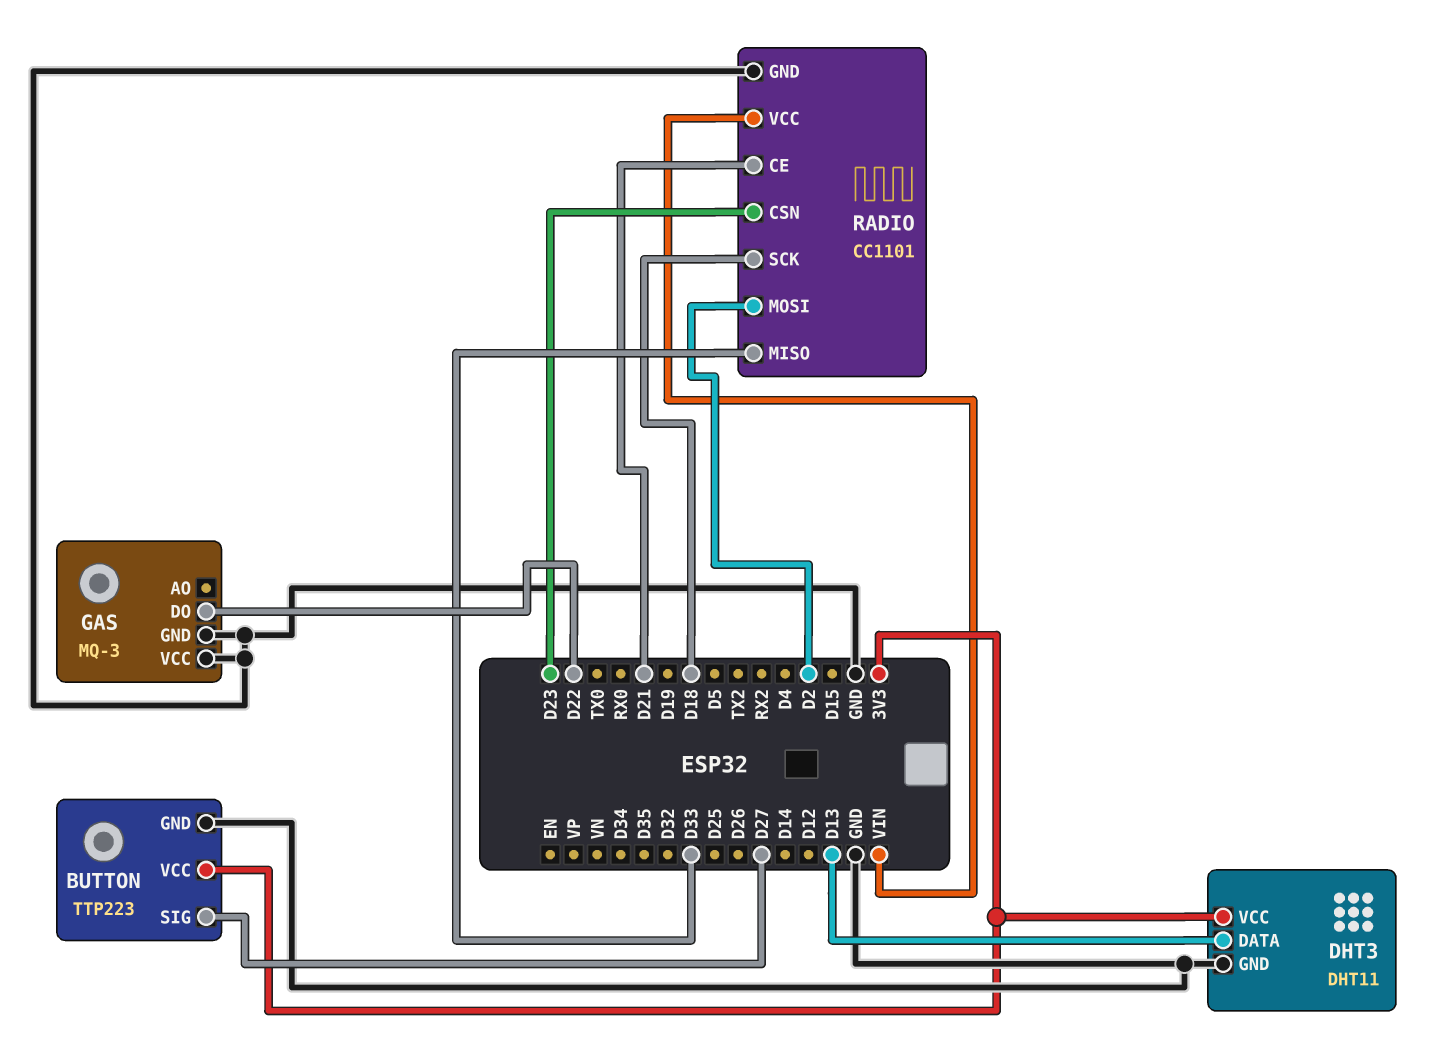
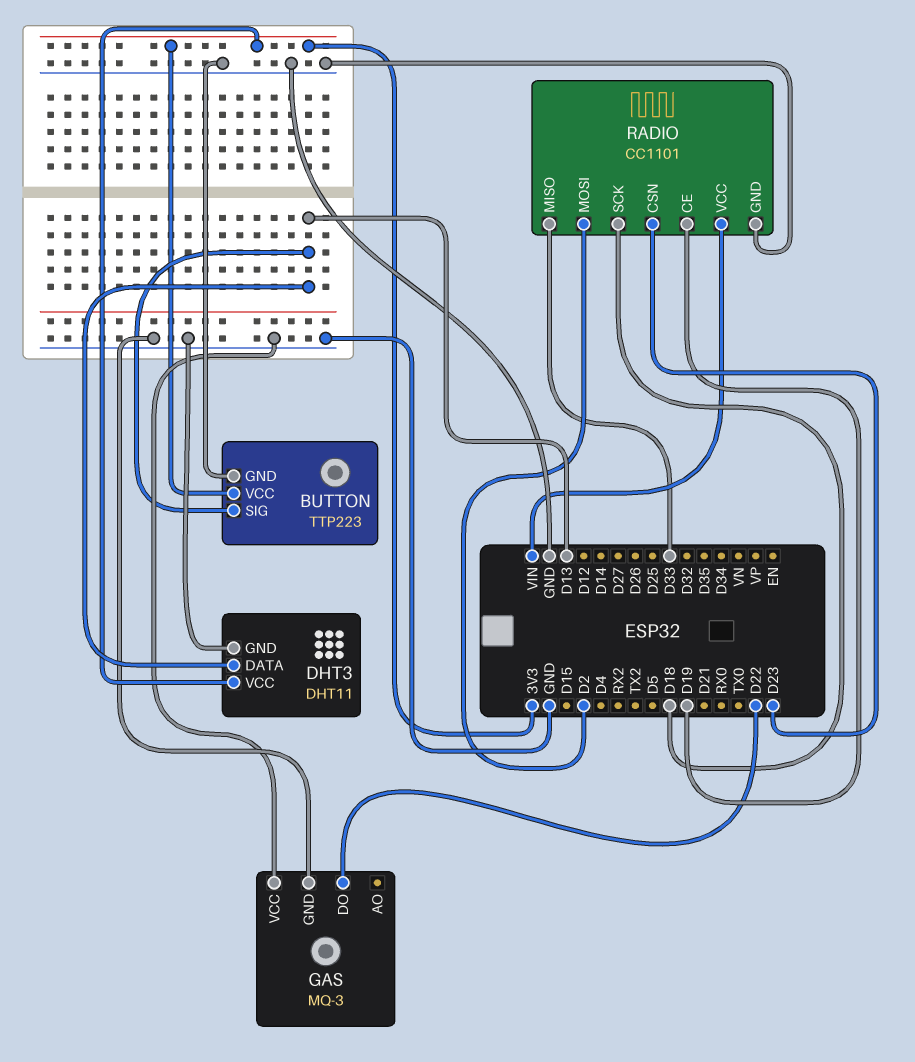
BUTTON pin SIG: D27 -> D13
RADIO pin CE: D21 -> D19

